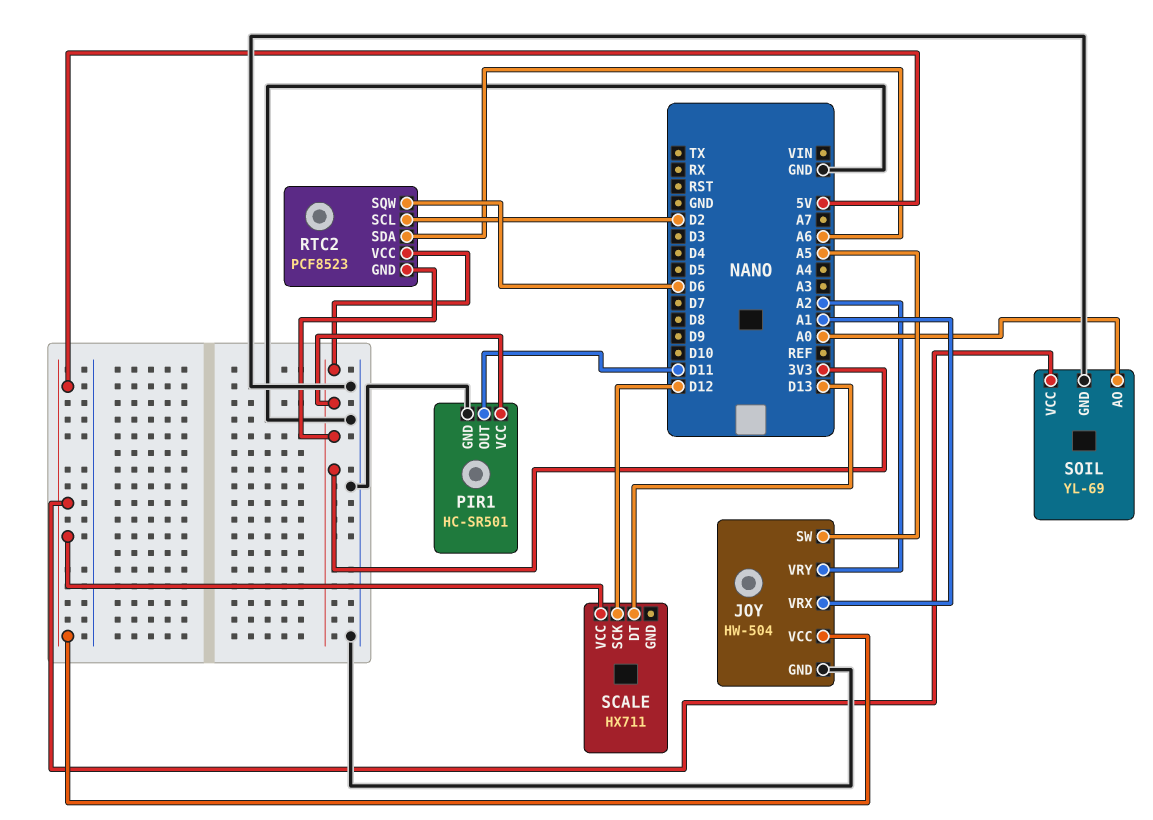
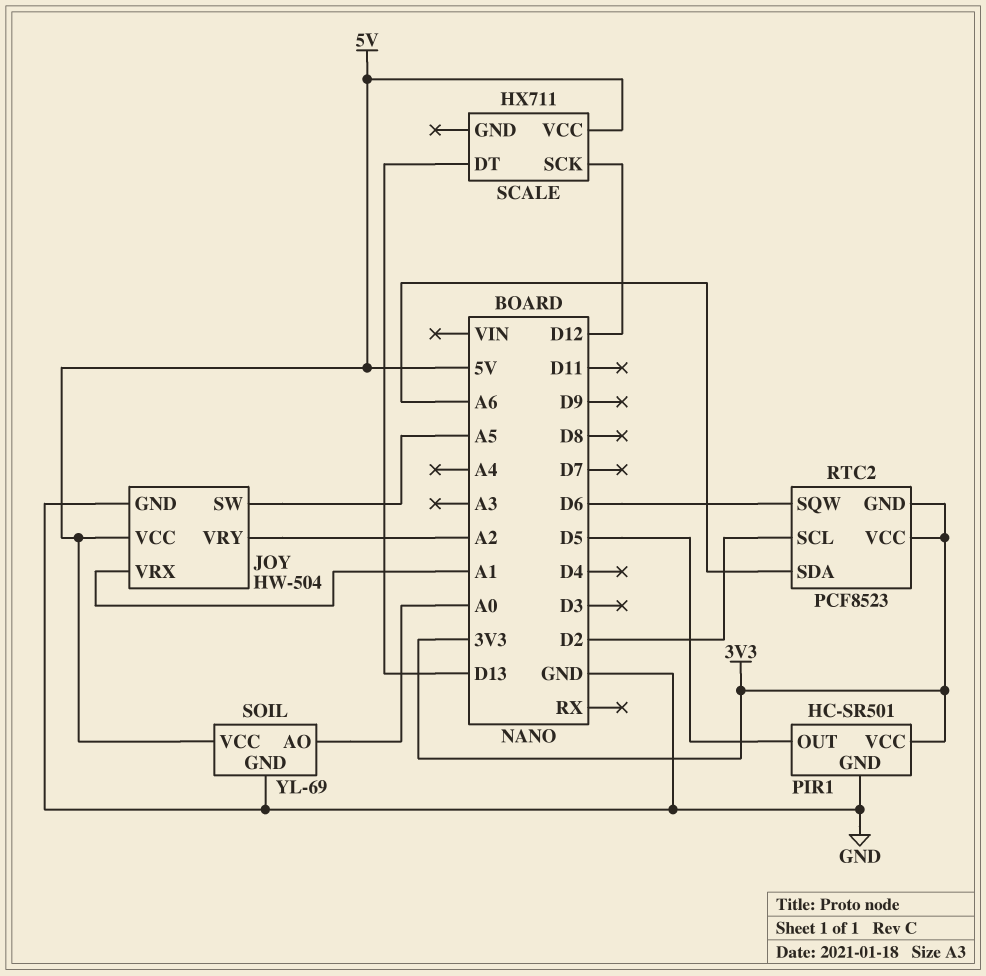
PIR1 pin OUT: D11 -> D5

